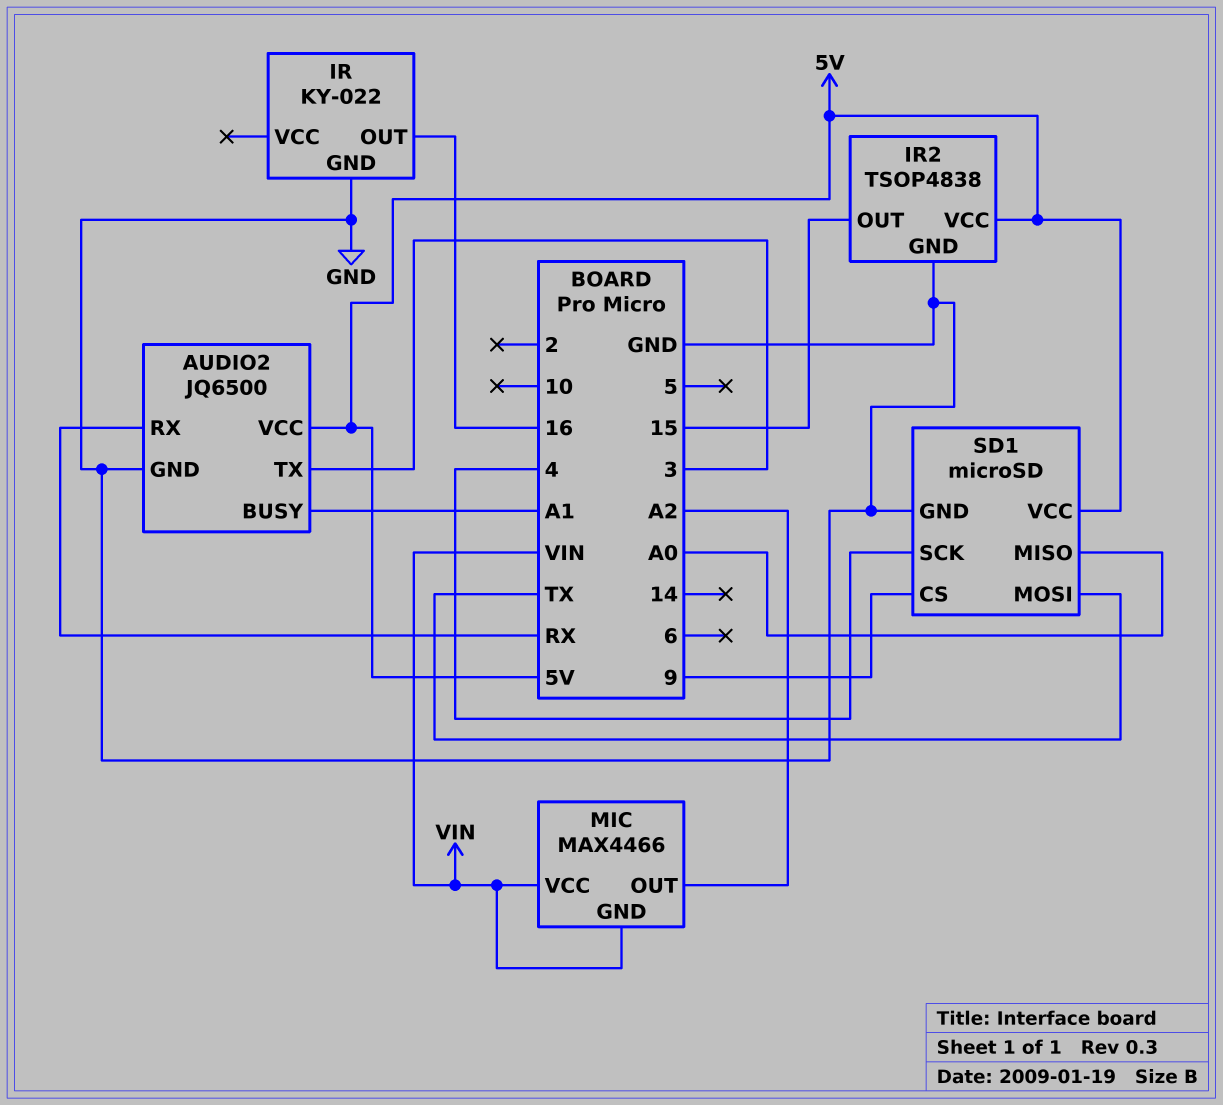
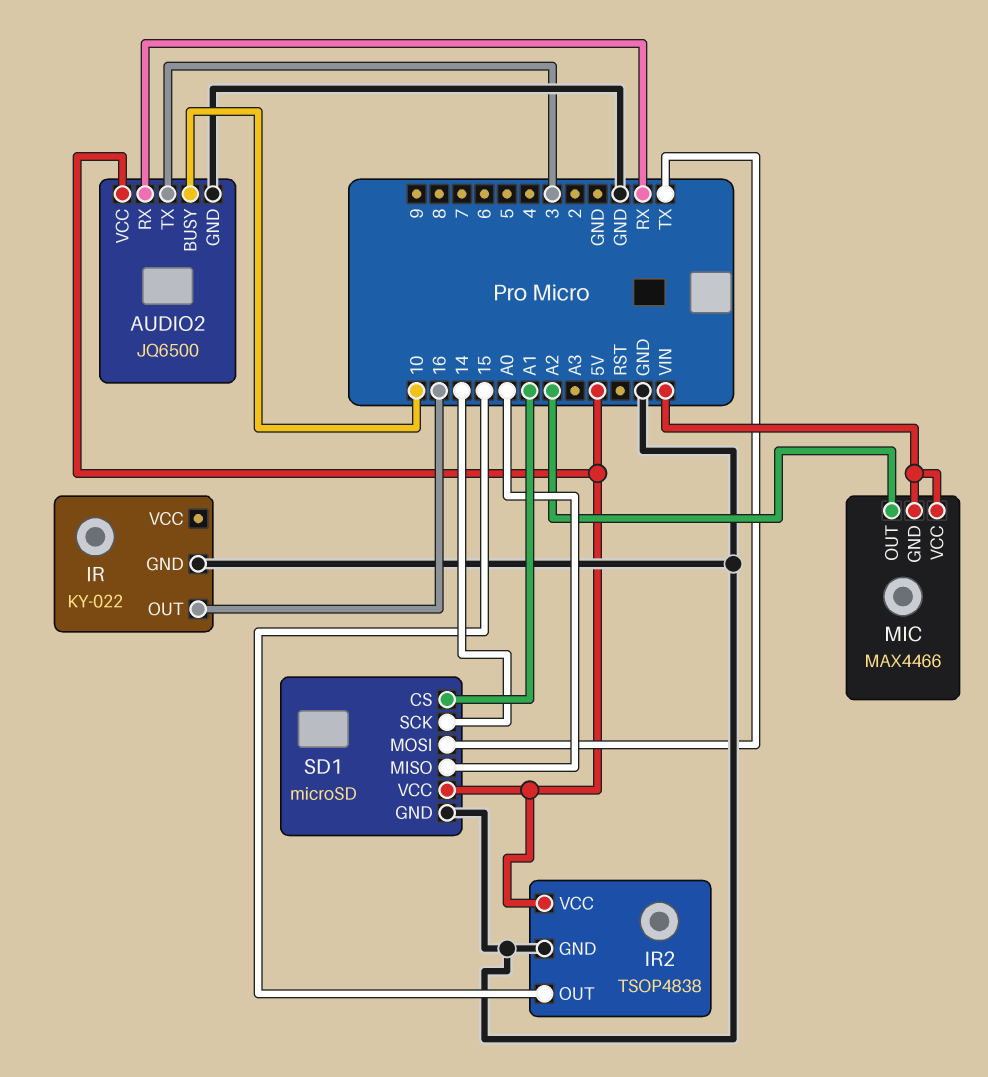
AUDIO2 pin BUSY: A1 -> 10
SD1 pin CS: 9 -> A1
SD1 pin SCK: 4 -> 14

